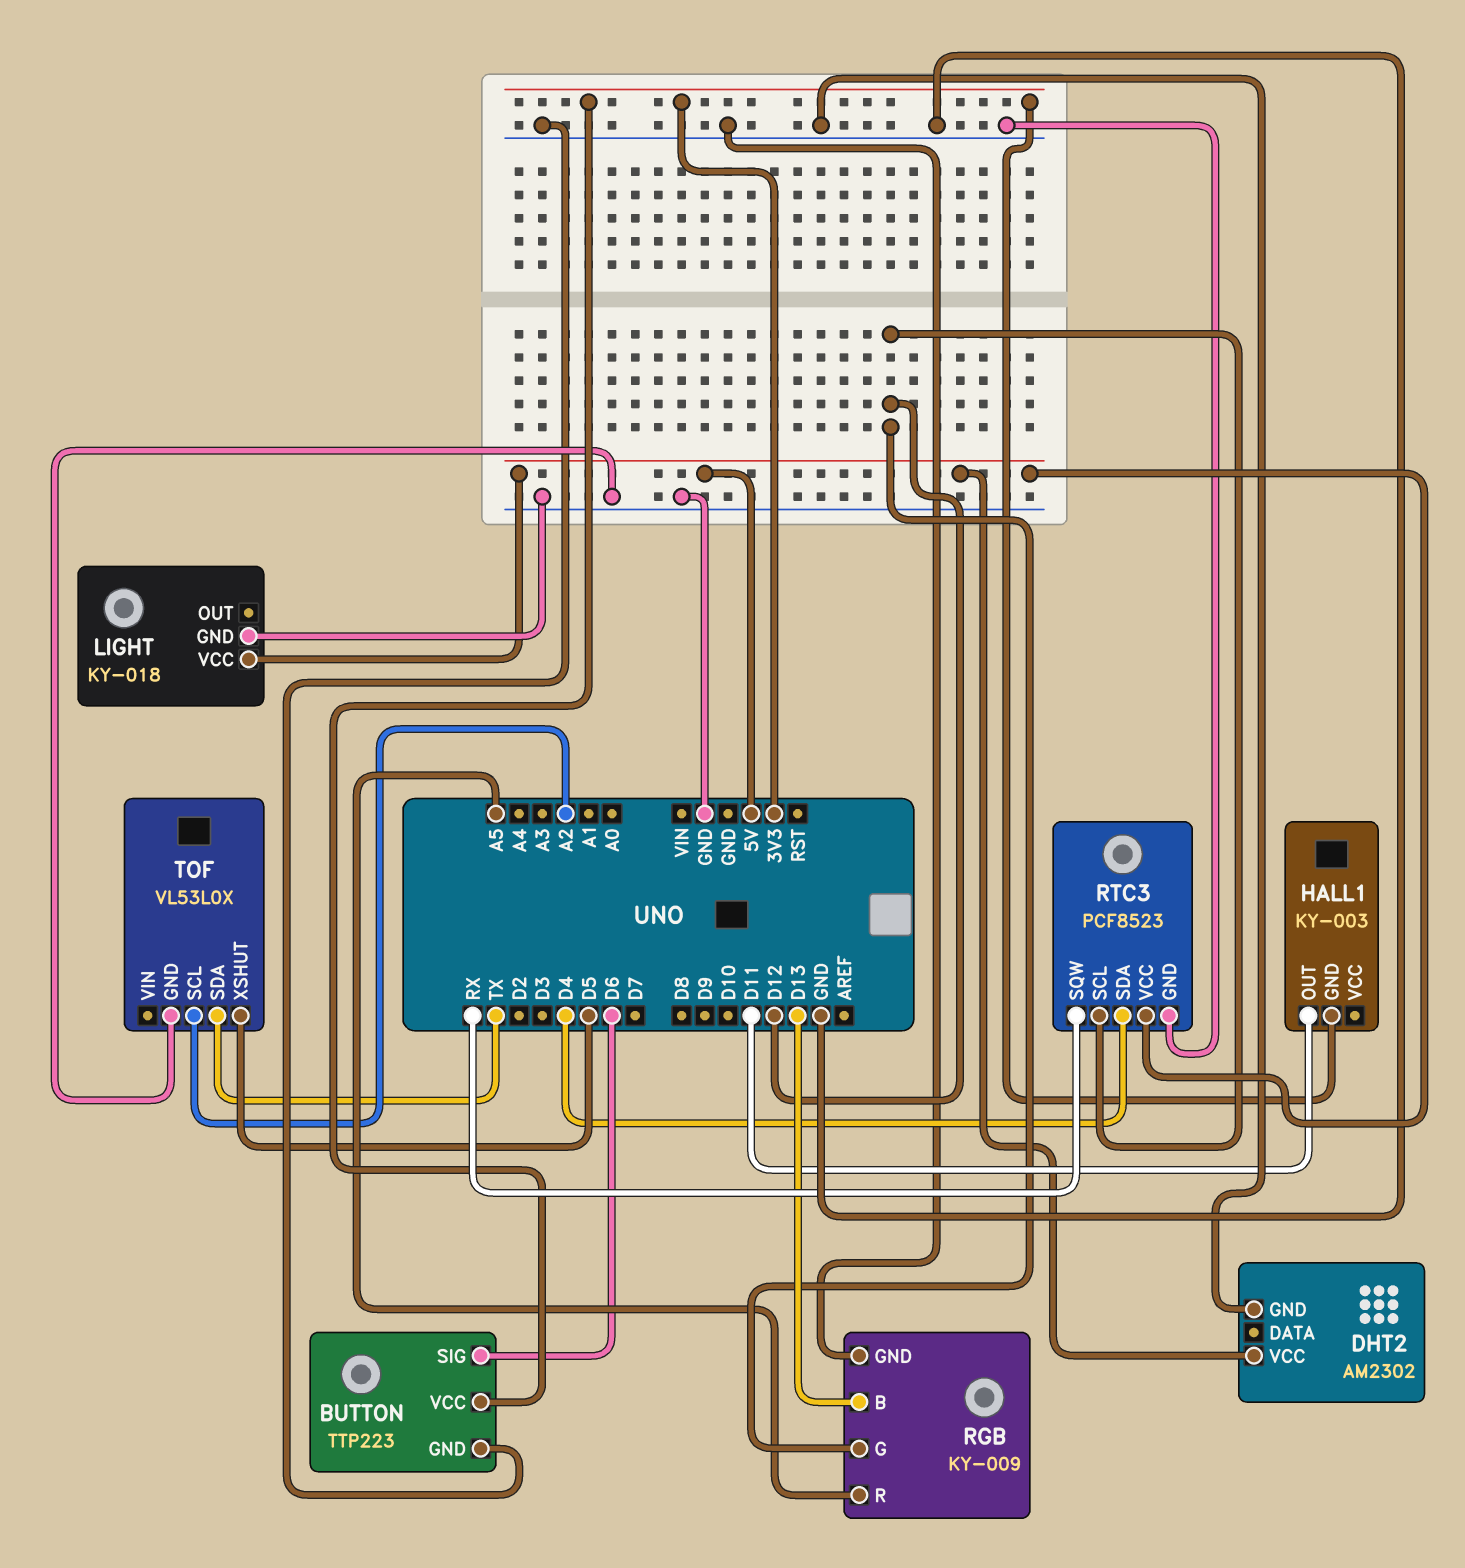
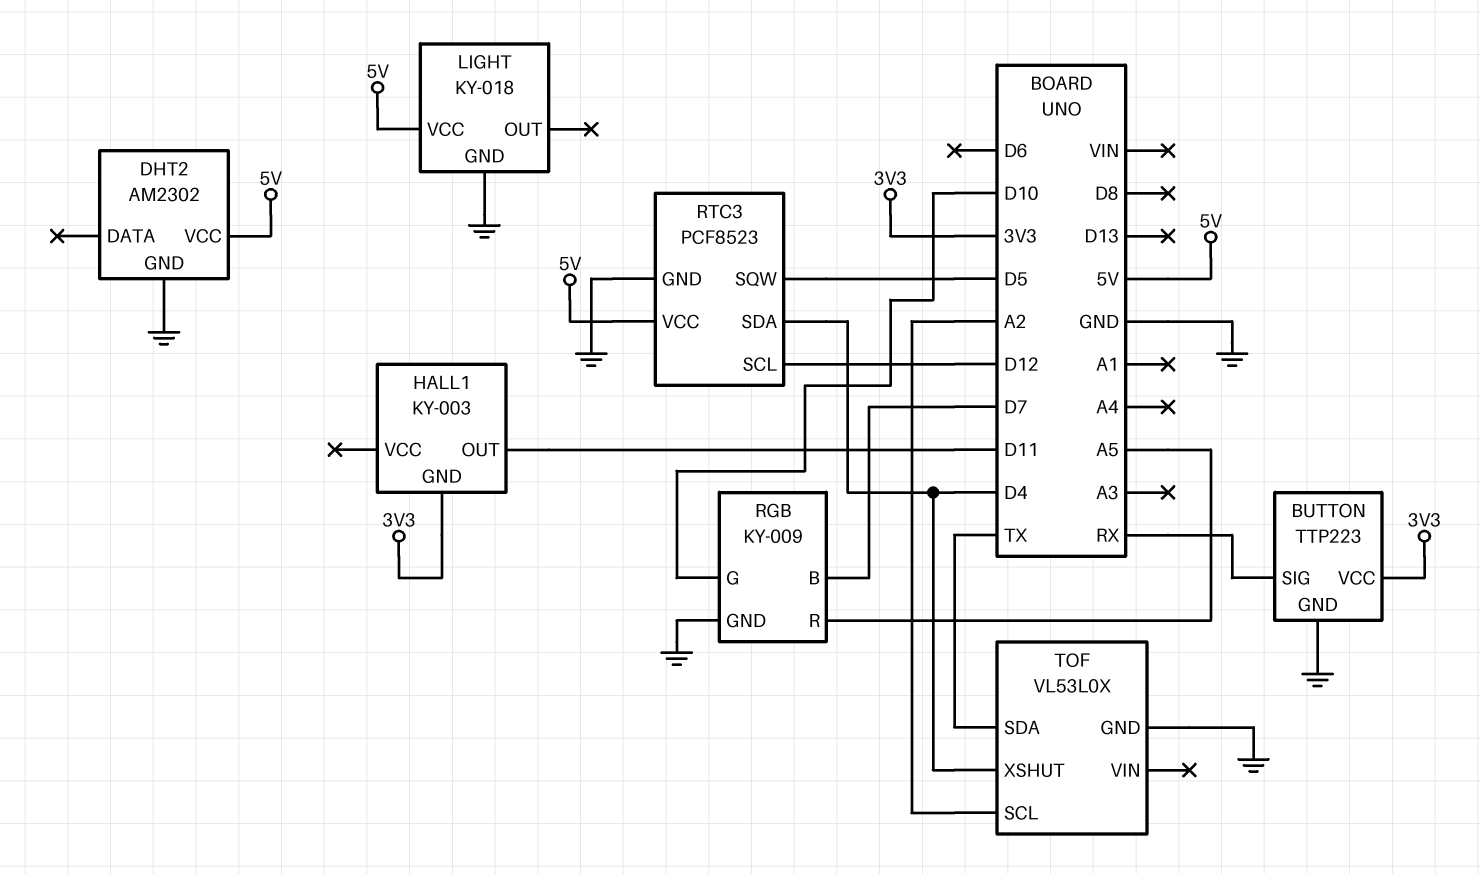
BUTTON pin SIG: D6 -> RX
RGB pin B: D13 -> D7
RGB pin G: D12 -> D10
RTC3 pin SQW: RX -> D5
TOF pin XSHUT: D5 -> D4

